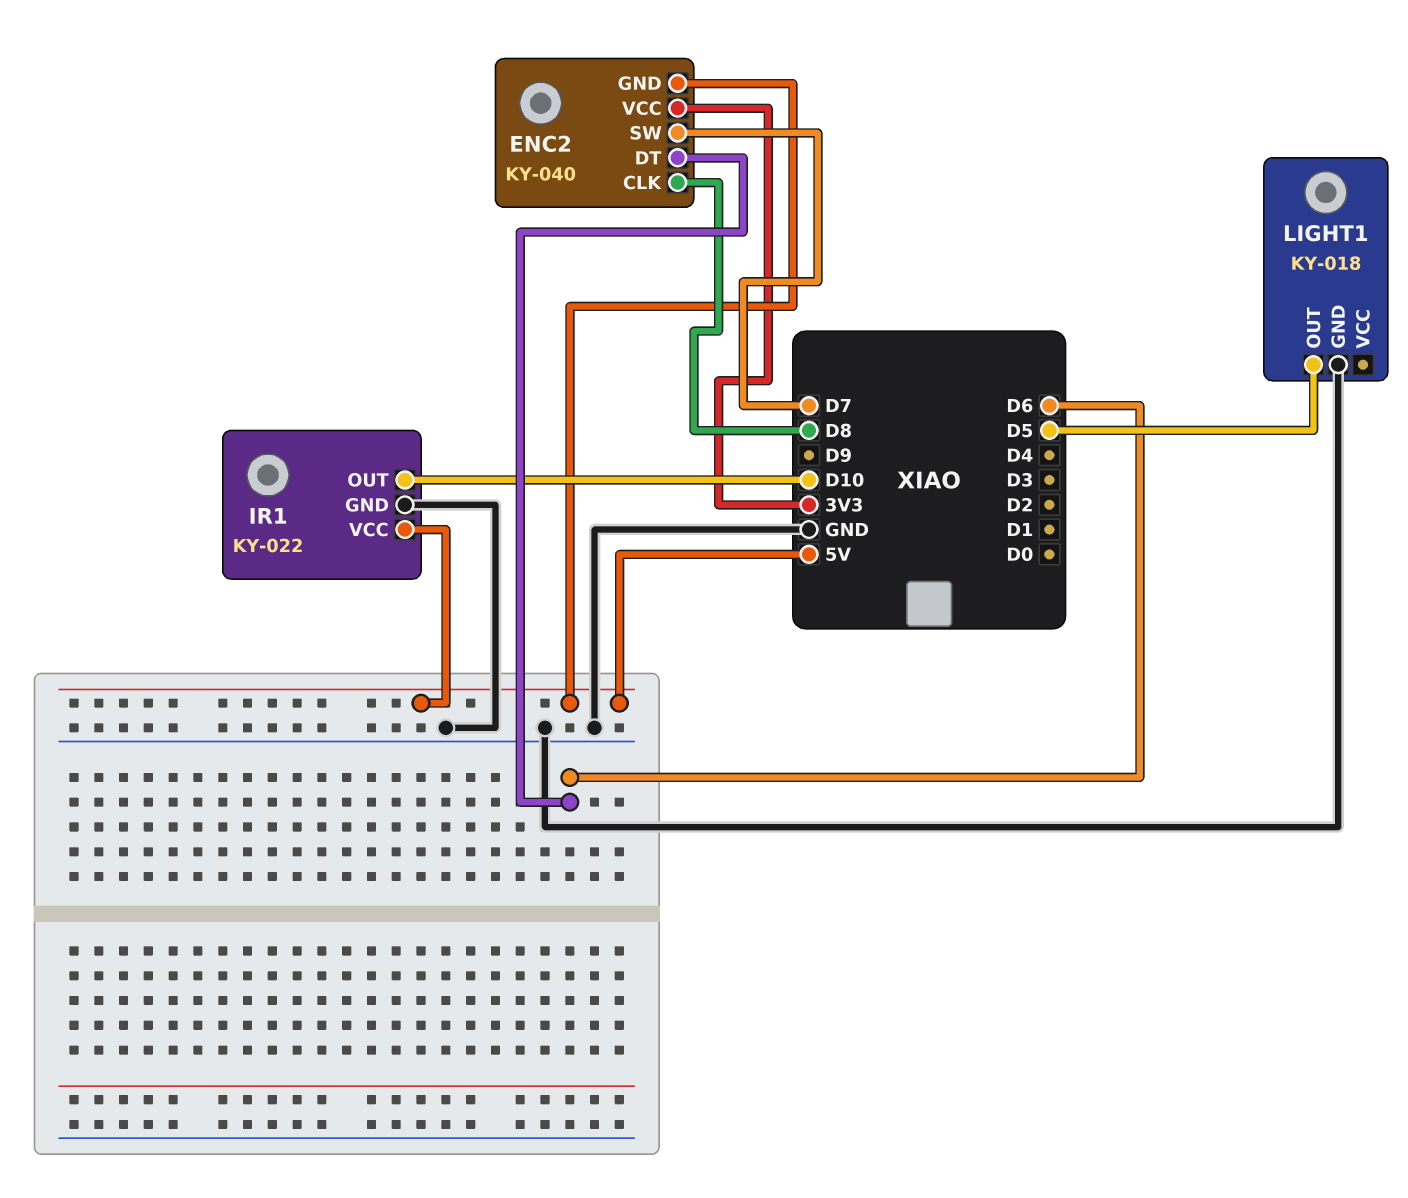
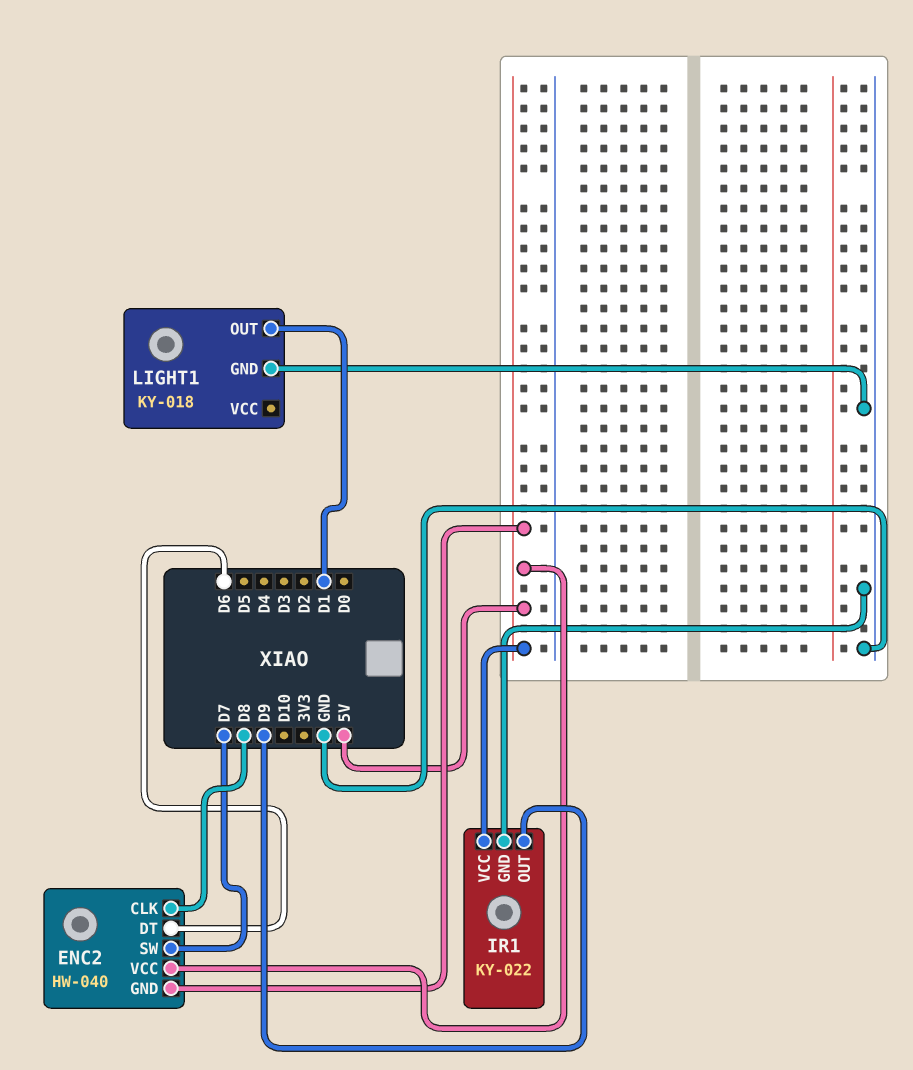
ENC2: KY-040 -> HW-040
ENC2 pin VCC: 3V3 -> 5V
IR1 pin OUT: D10 -> D9
LIGHT1 pin OUT: D5 -> D1

